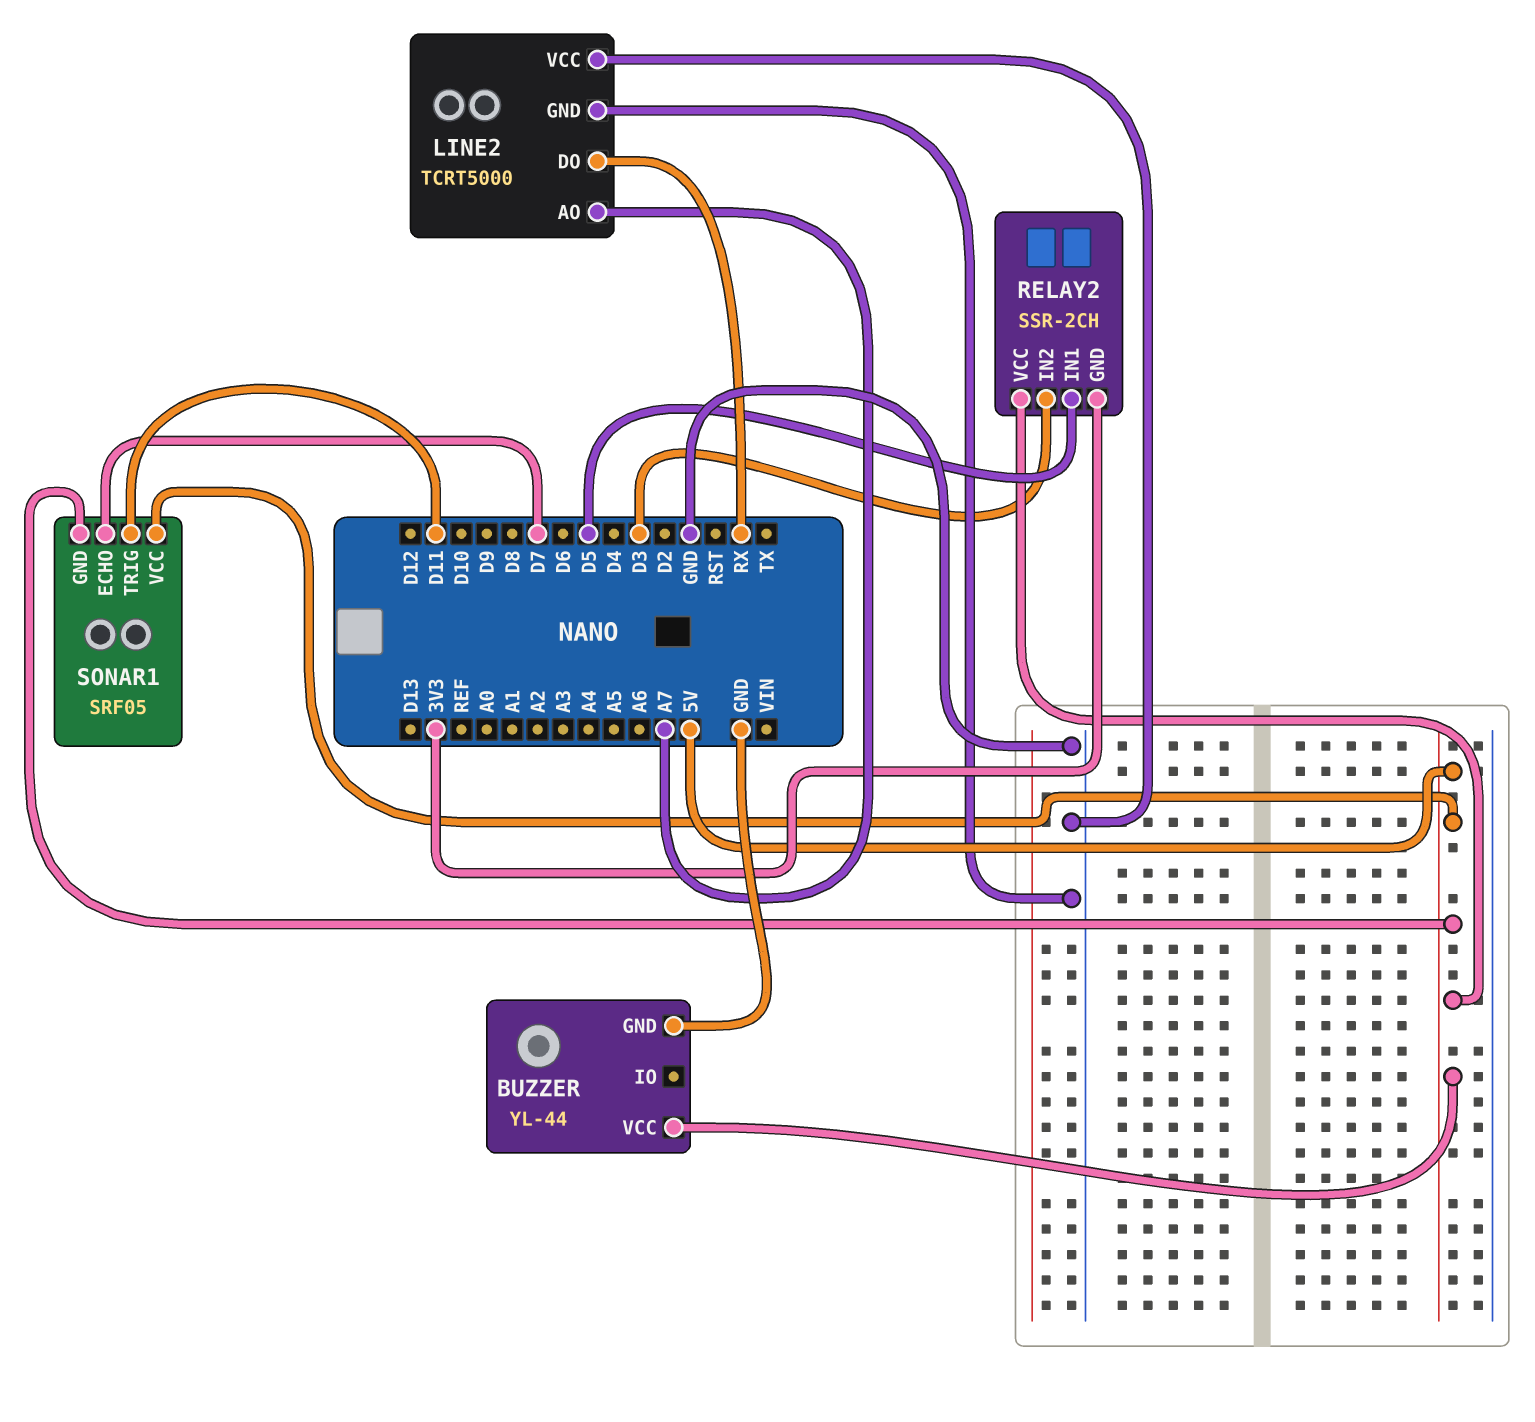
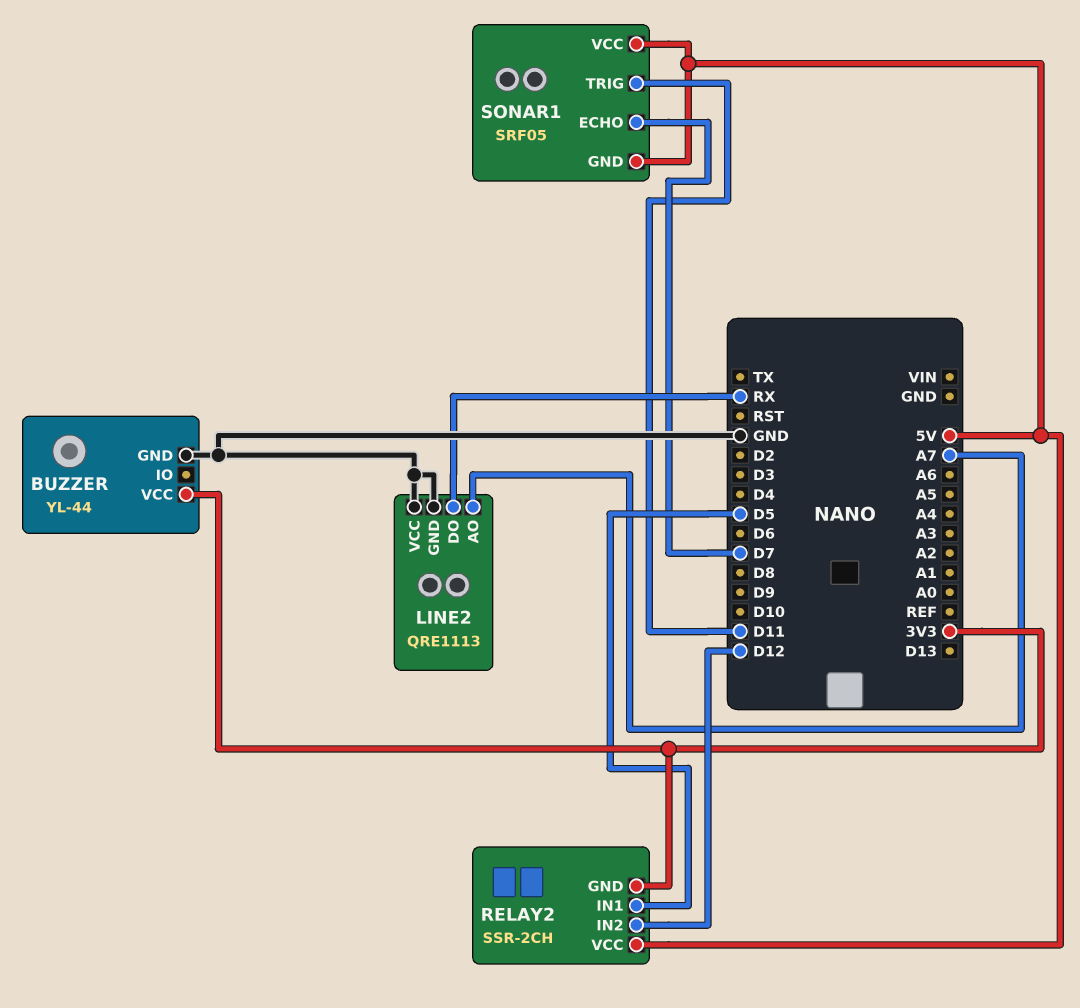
BUZZER pin VCC: 5V -> 3V3
LINE2: TCRT5000 -> QRE1113
RELAY2 pin IN2: D3 -> D12

